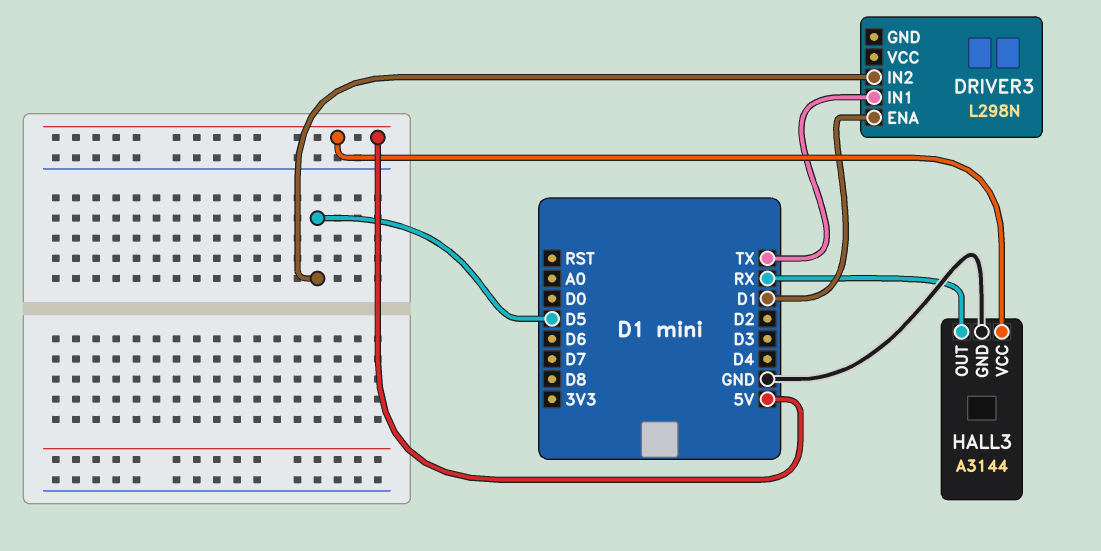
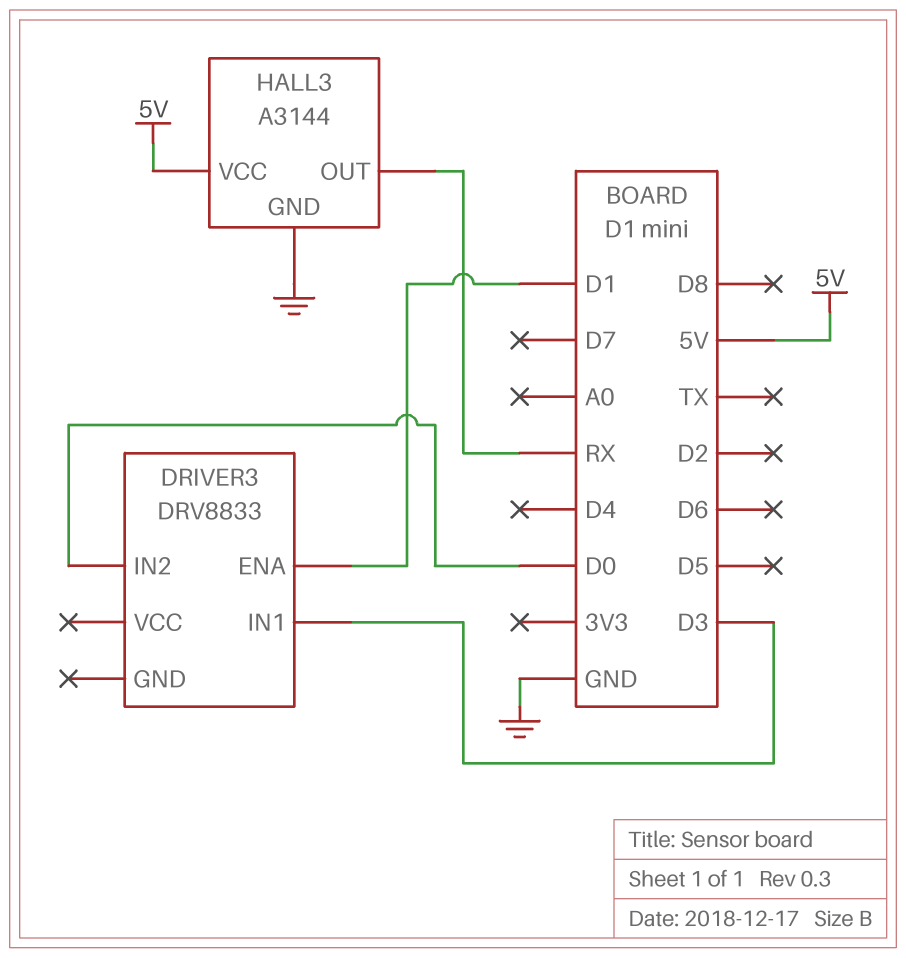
DRIVER3: L298N -> DRV8833
DRIVER3 pin IN1: TX -> D3
DRIVER3 pin IN2: D5 -> D0

